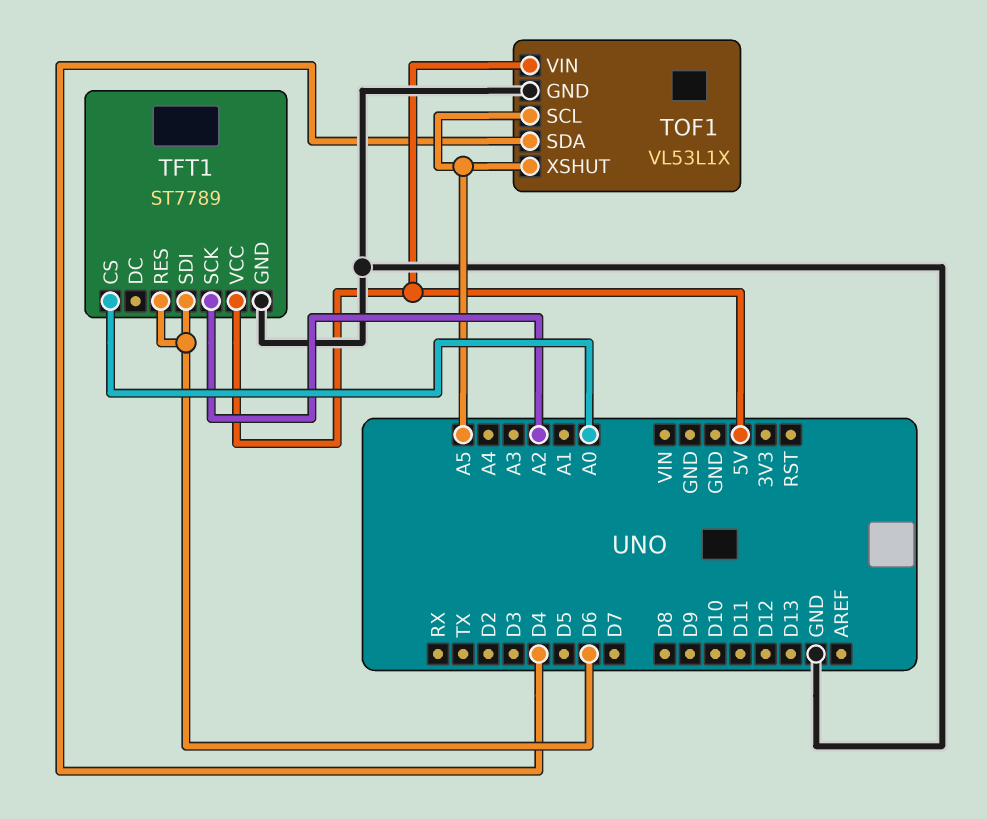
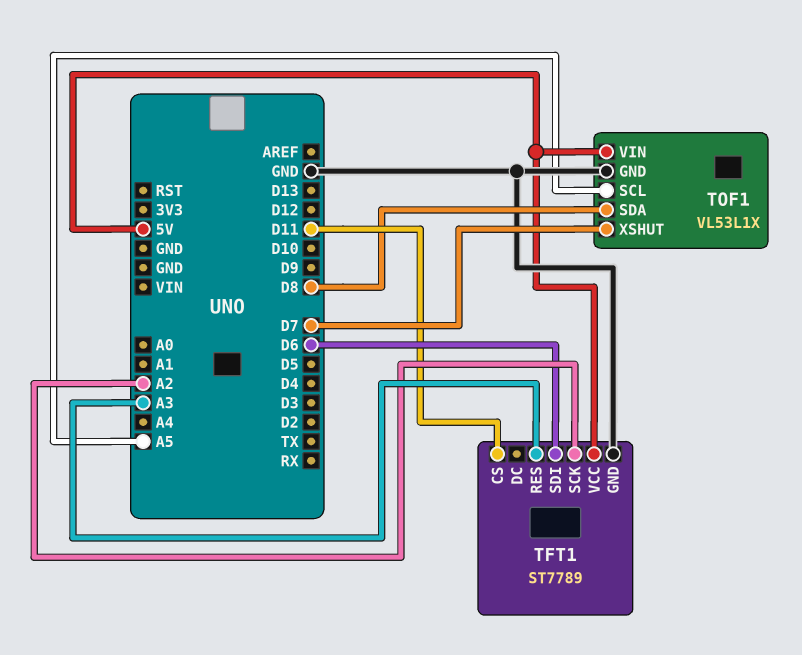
TFT1 pin CS: A0 -> D11
TFT1 pin RES: D6 -> A3
TOF1 pin SDA: D4 -> D8
TOF1 pin XSHUT: A5 -> D7

